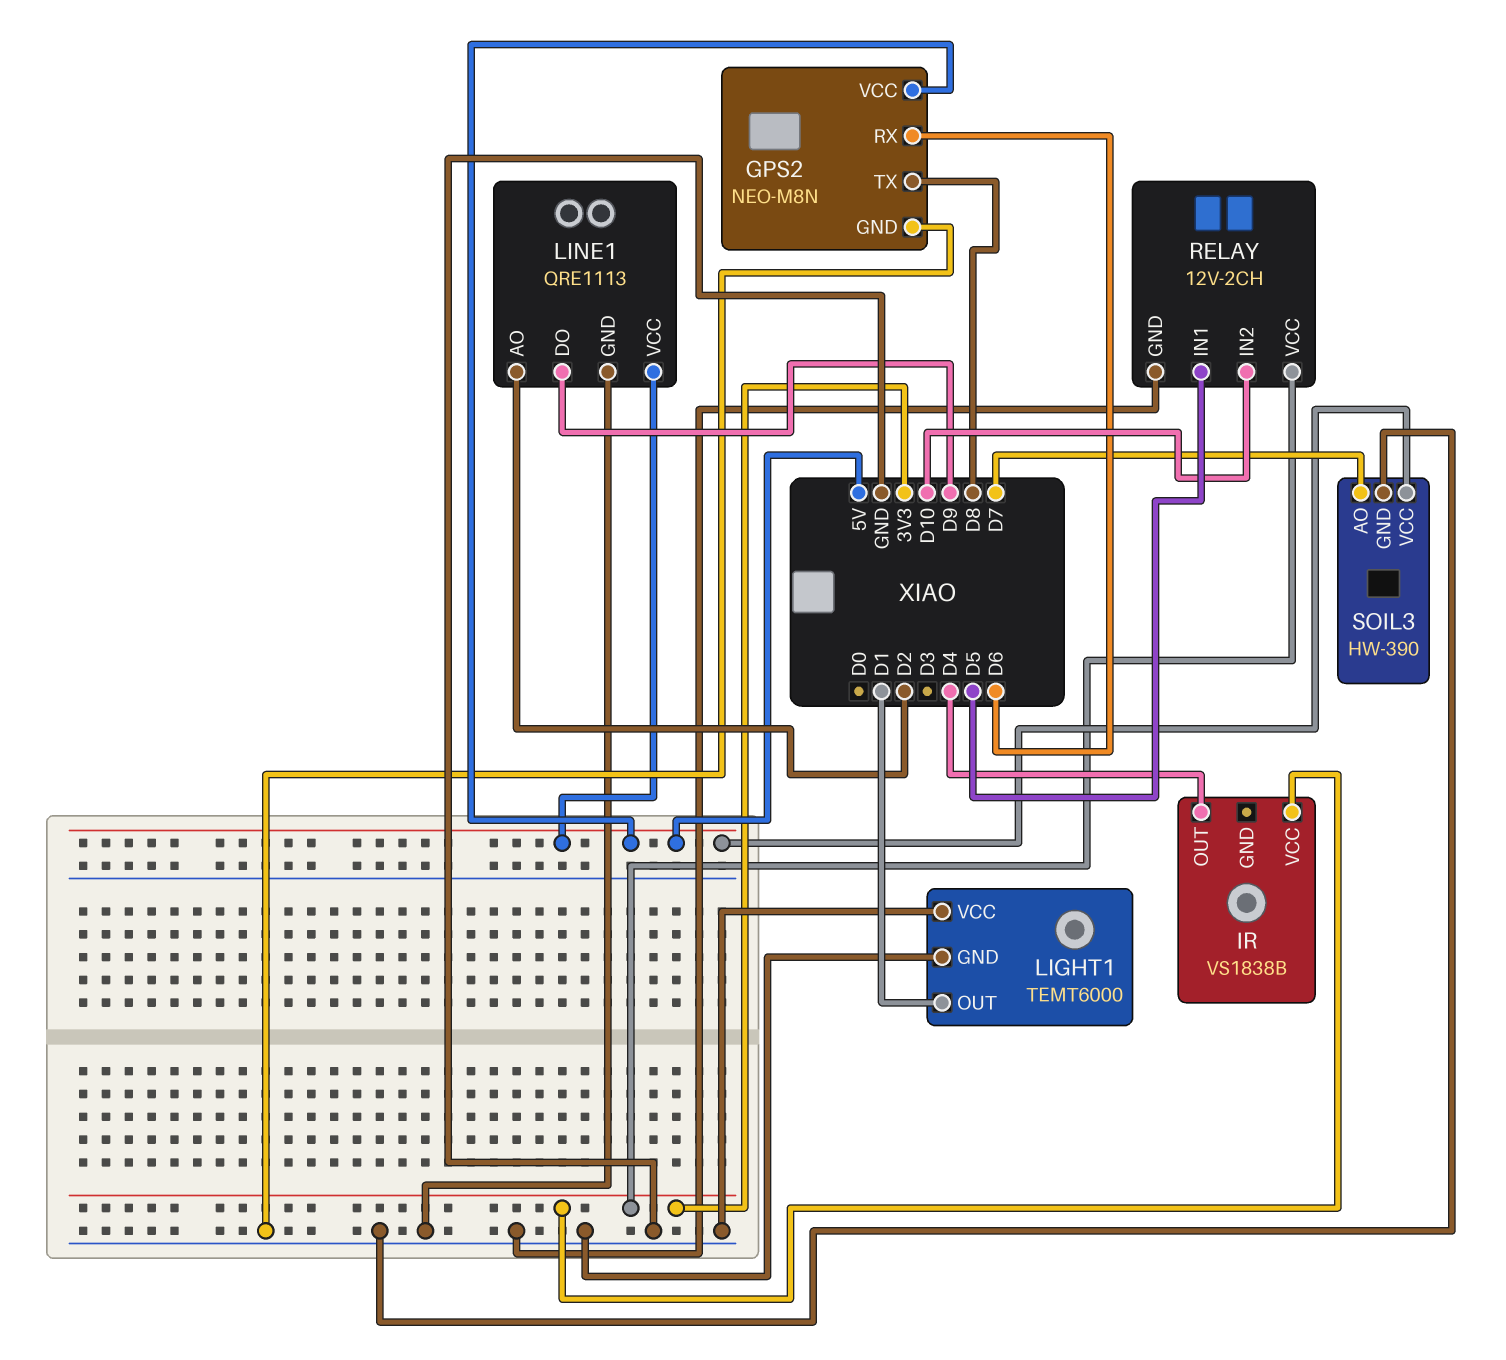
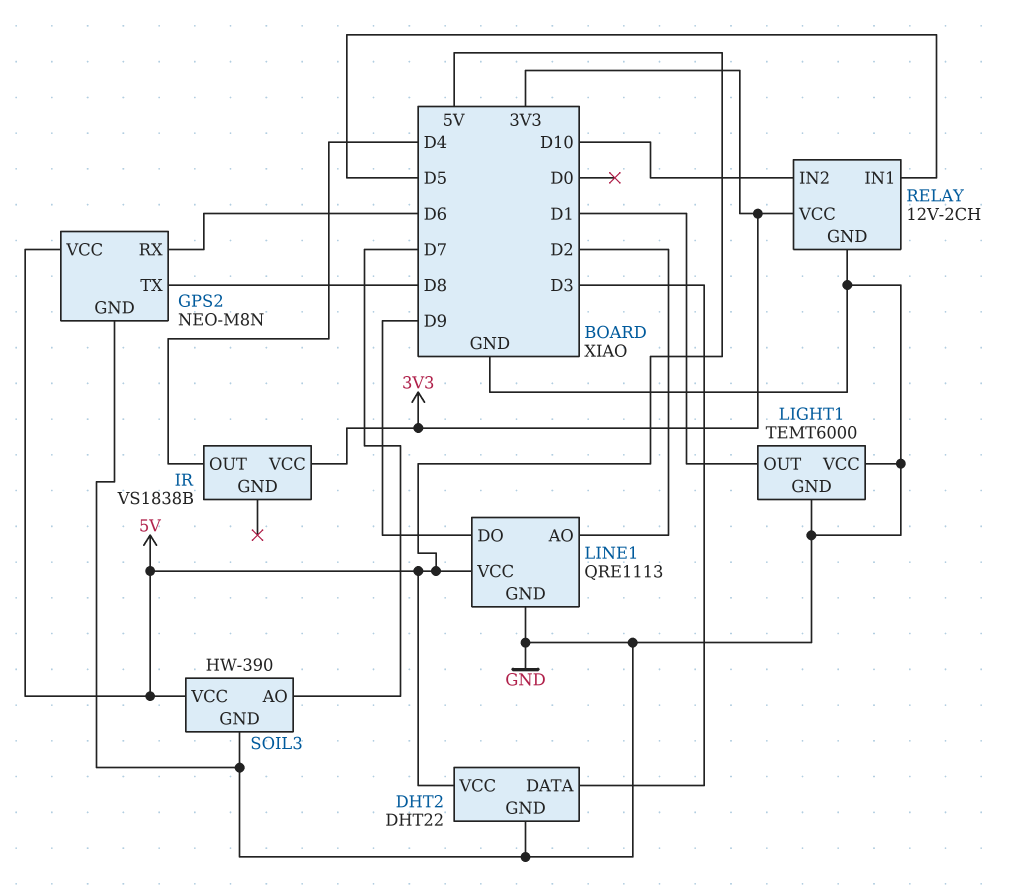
DHT2: none -> DHT22
DHT2 pin DATA: none -> D3
DHT2 pin GND: none -> GND
DHT2 pin VCC: none -> 5V

